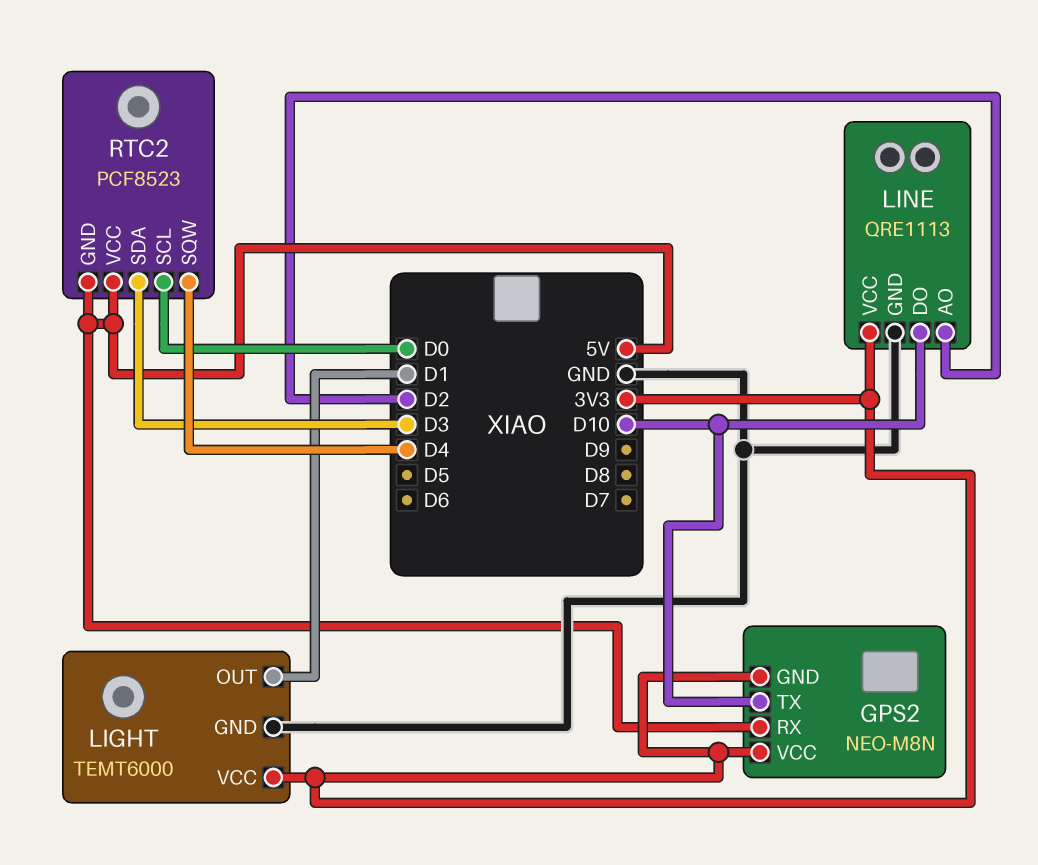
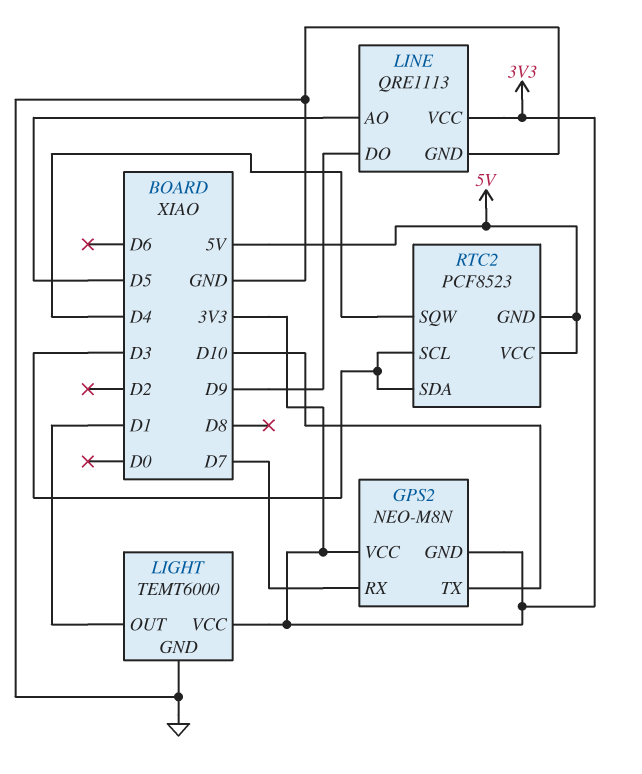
GPS2 pin RX: 5V -> D7
LINE pin AO: D2 -> D5
LINE pin DO: D10 -> D9
RTC2 pin SCL: D0 -> D3

